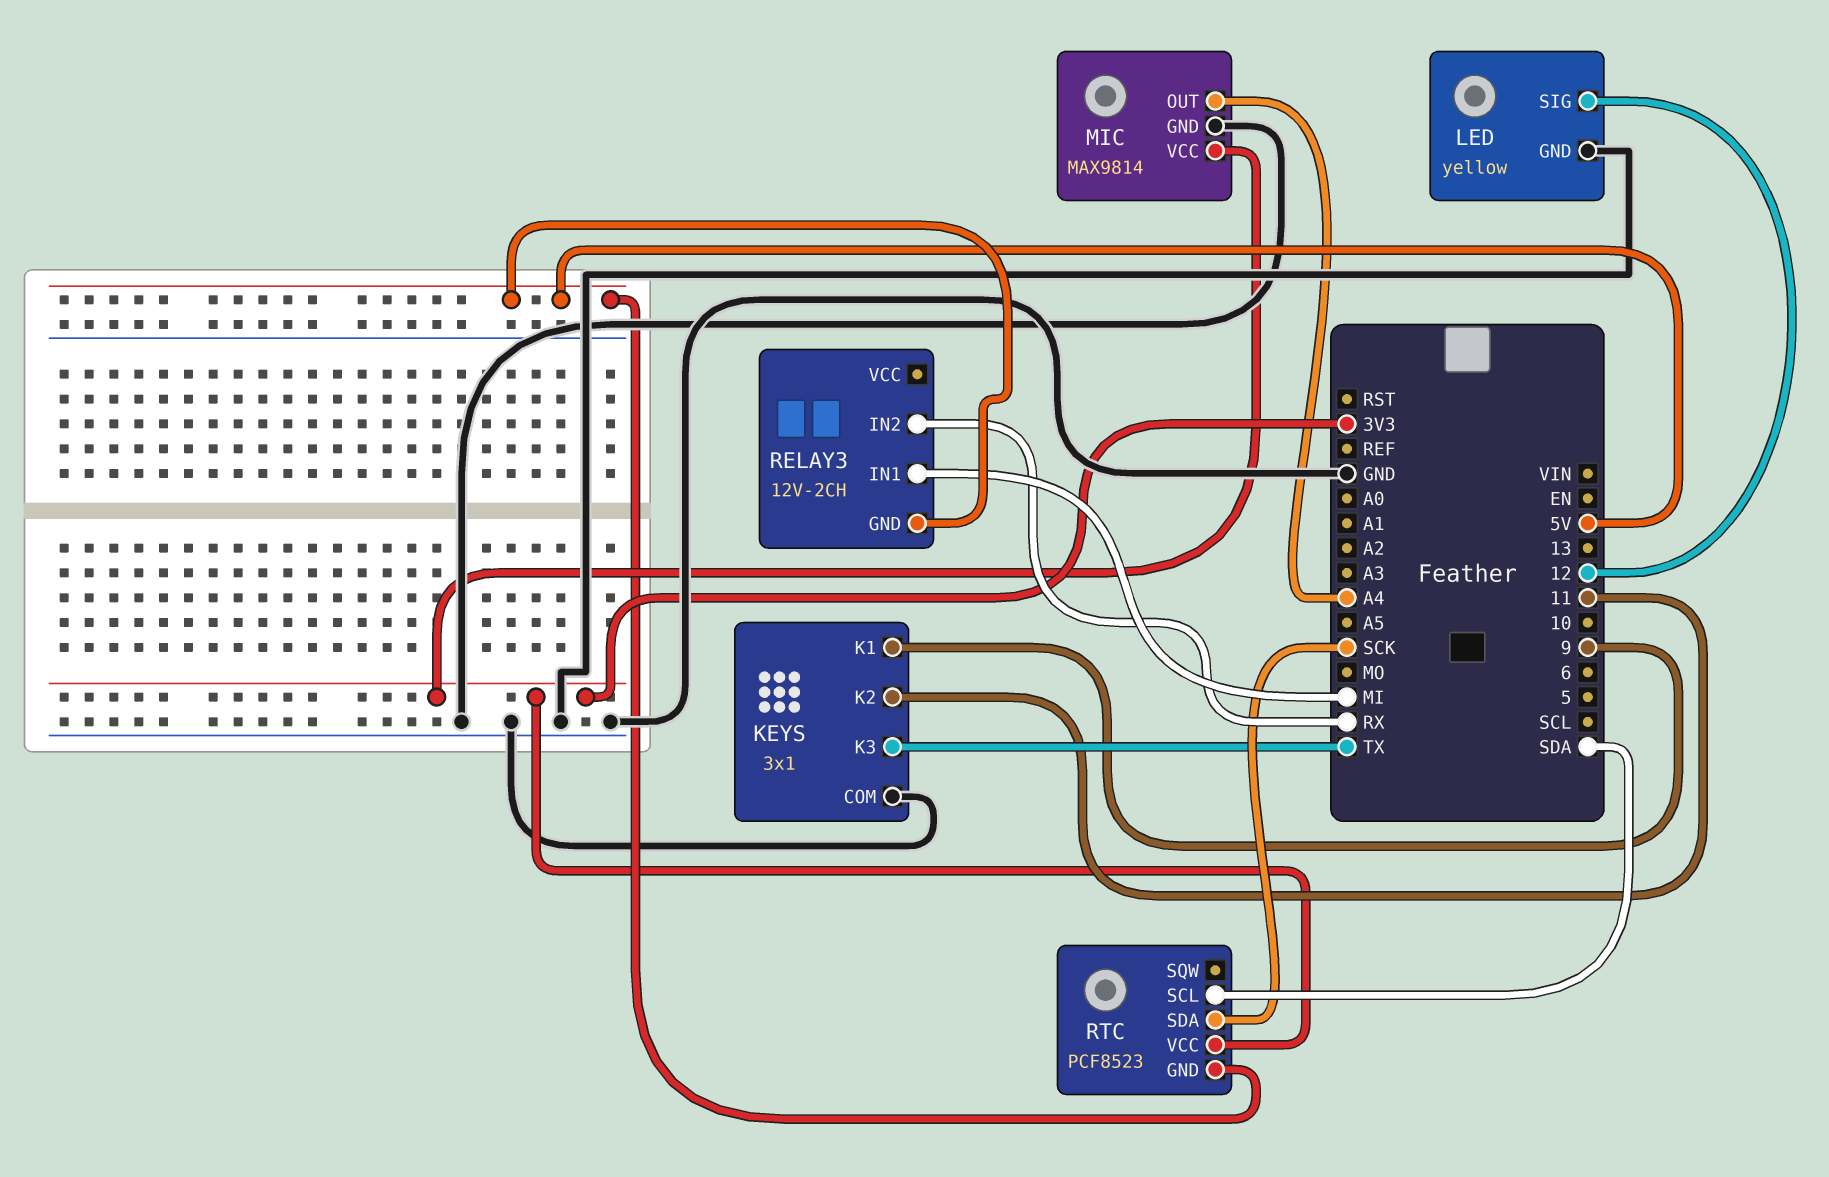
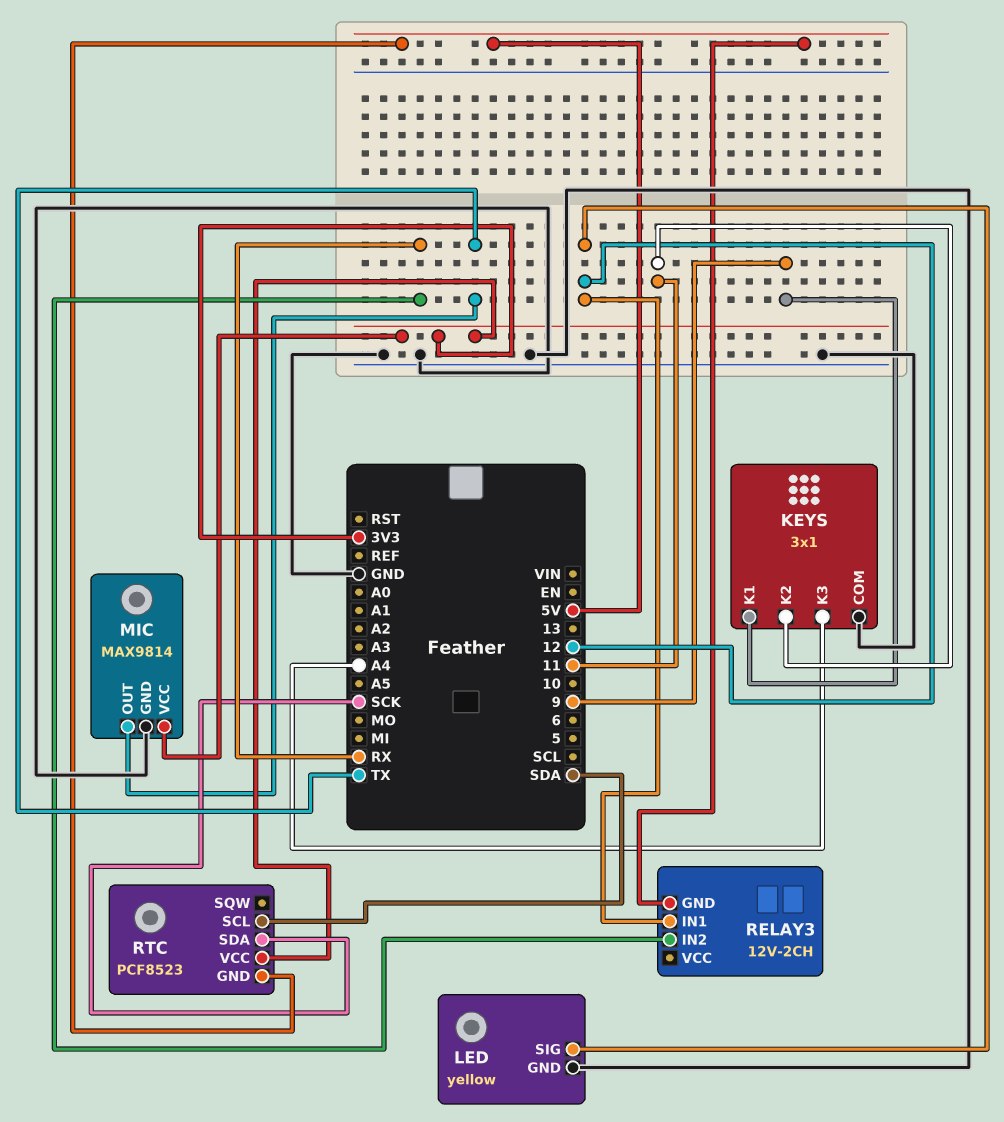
KEYS pin K3: TX -> A4
MIC pin OUT: A4 -> TX
RELAY3 pin IN1: MI -> 12

